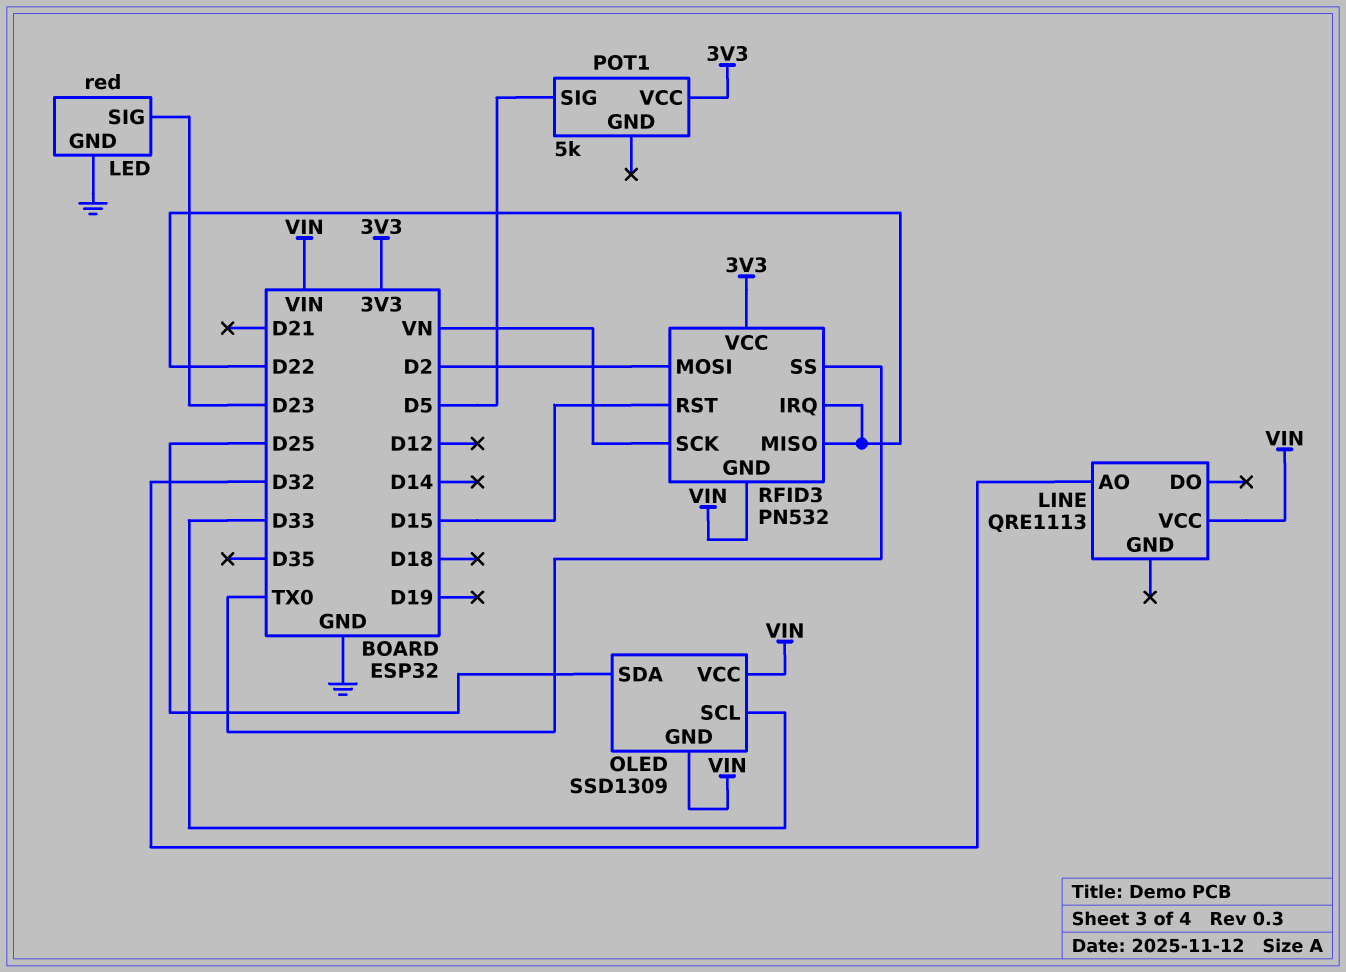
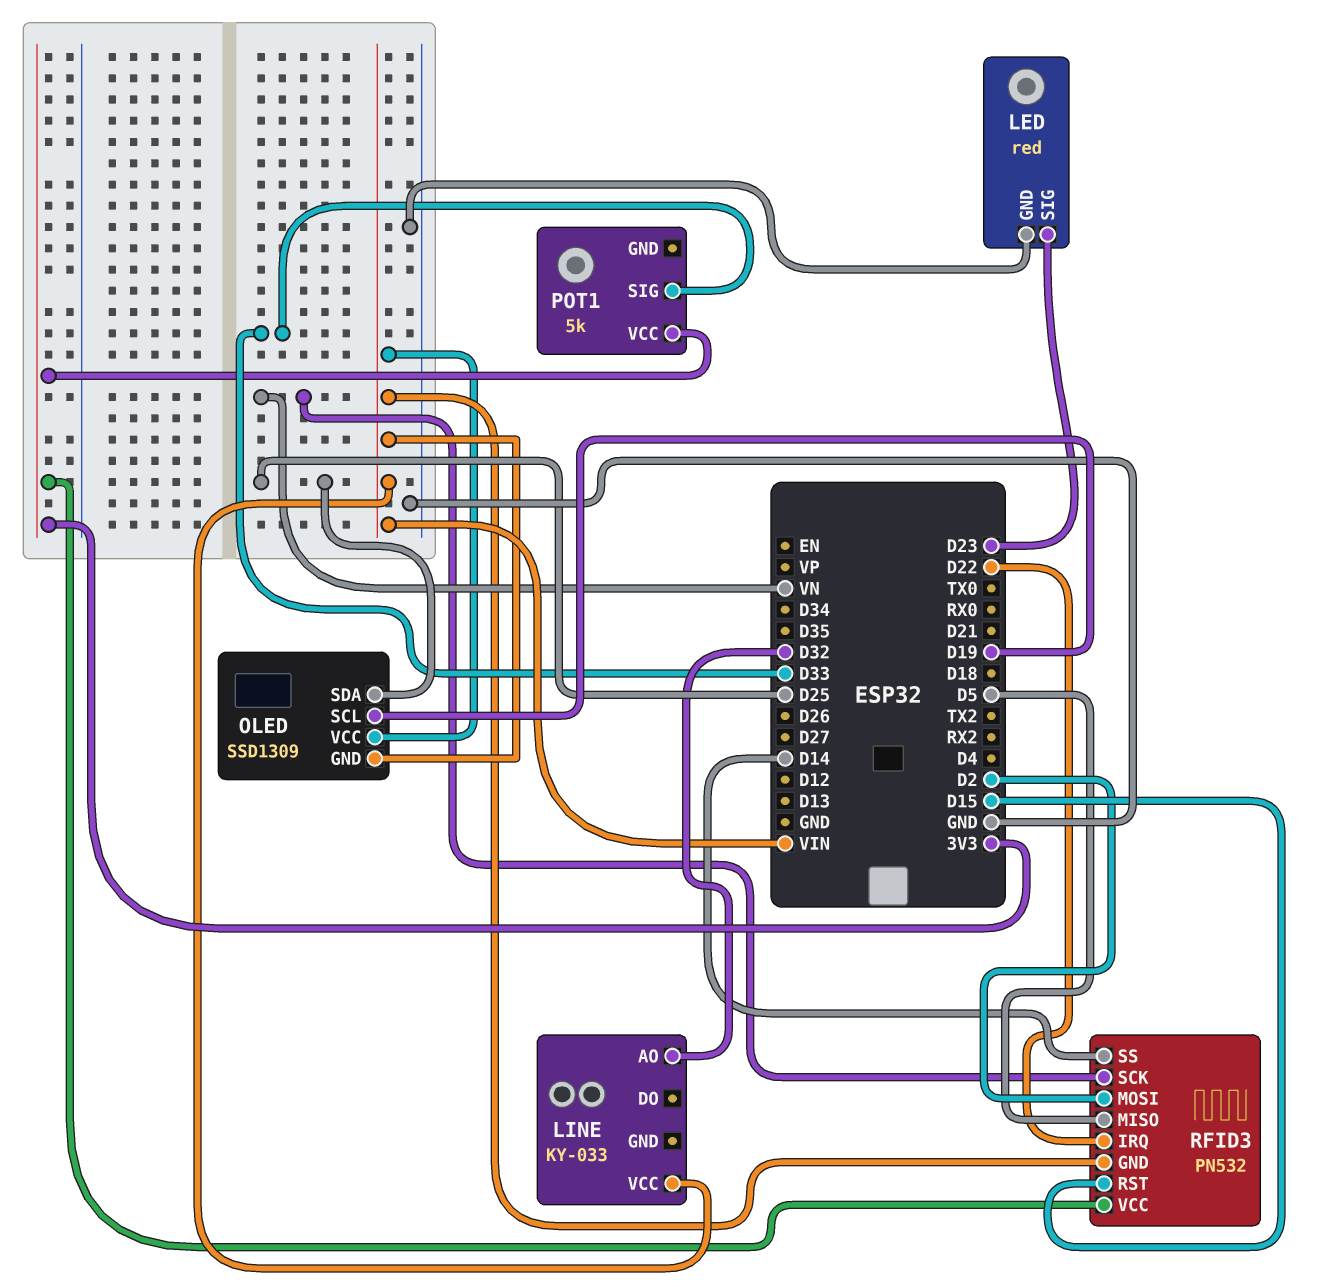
LINE: QRE1113 -> KY-033
OLED pin SCL: D33 -> D19
POT1 pin SIG: D5 -> D33
RFID3 pin MISO: D22 -> D5
RFID3 pin SS: TX0 -> D14

